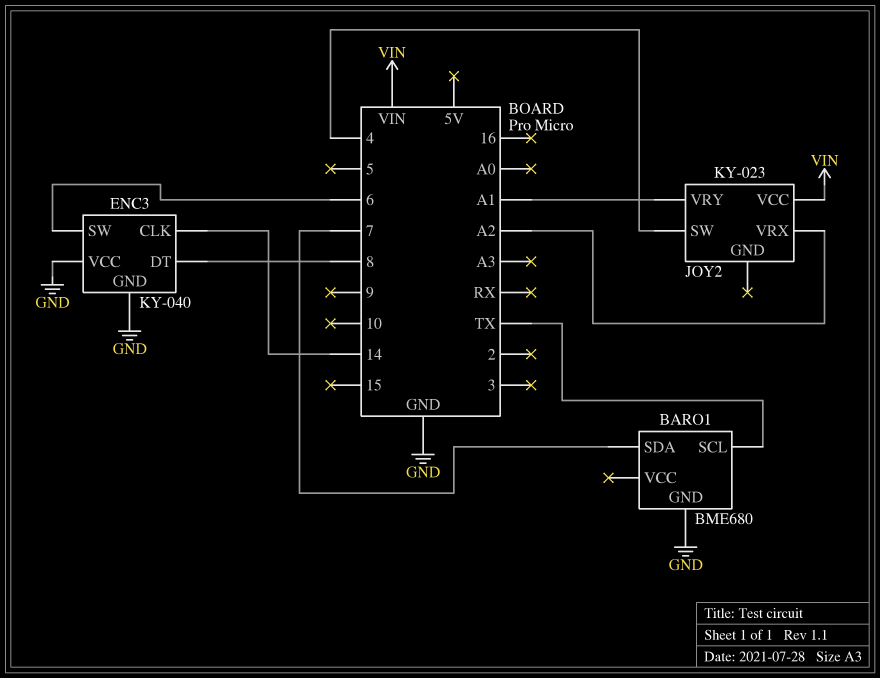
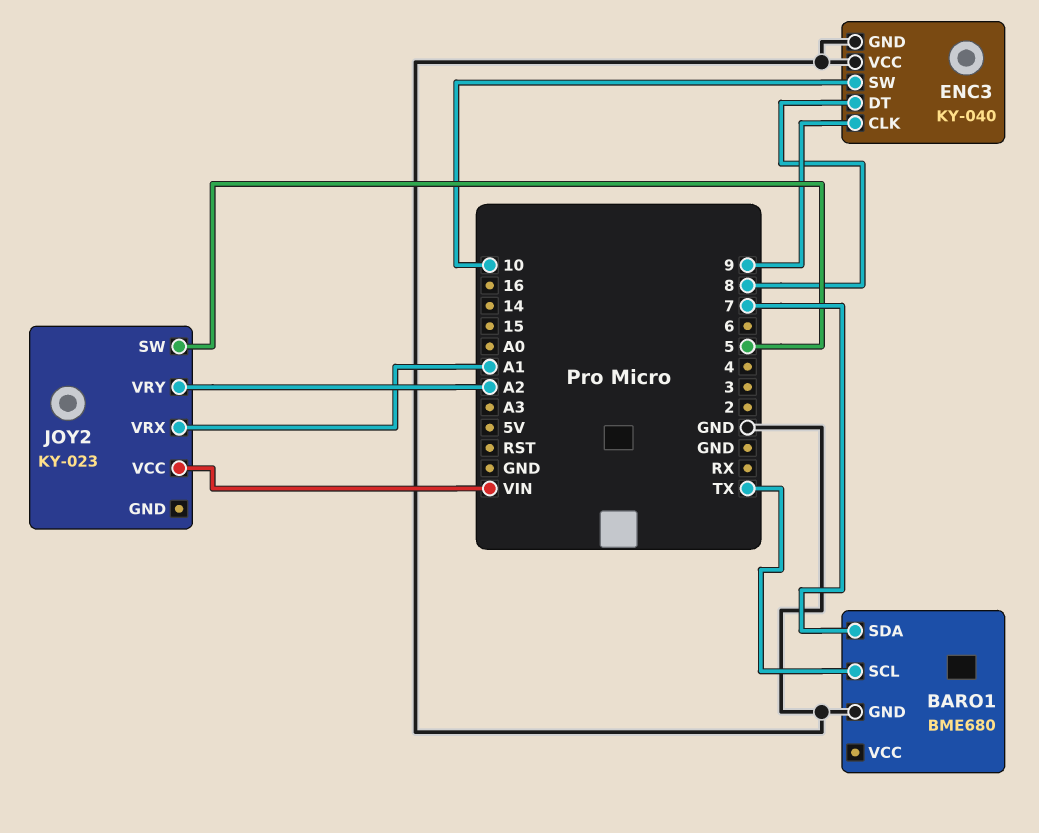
ENC3 pin CLK: 14 -> 9
ENC3 pin SW: 6 -> 10
JOY2 pin SW: 4 -> 5
JOY2 pin VRX: A2 -> A1
JOY2 pin VRY: A1 -> A2

